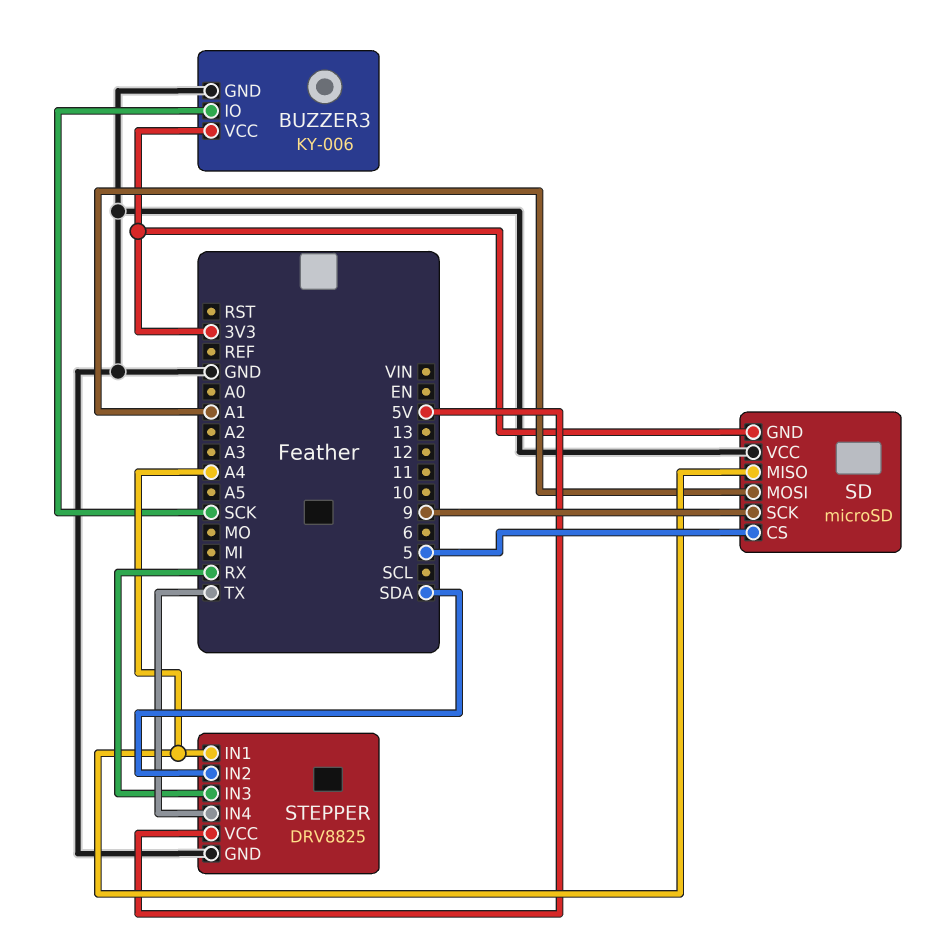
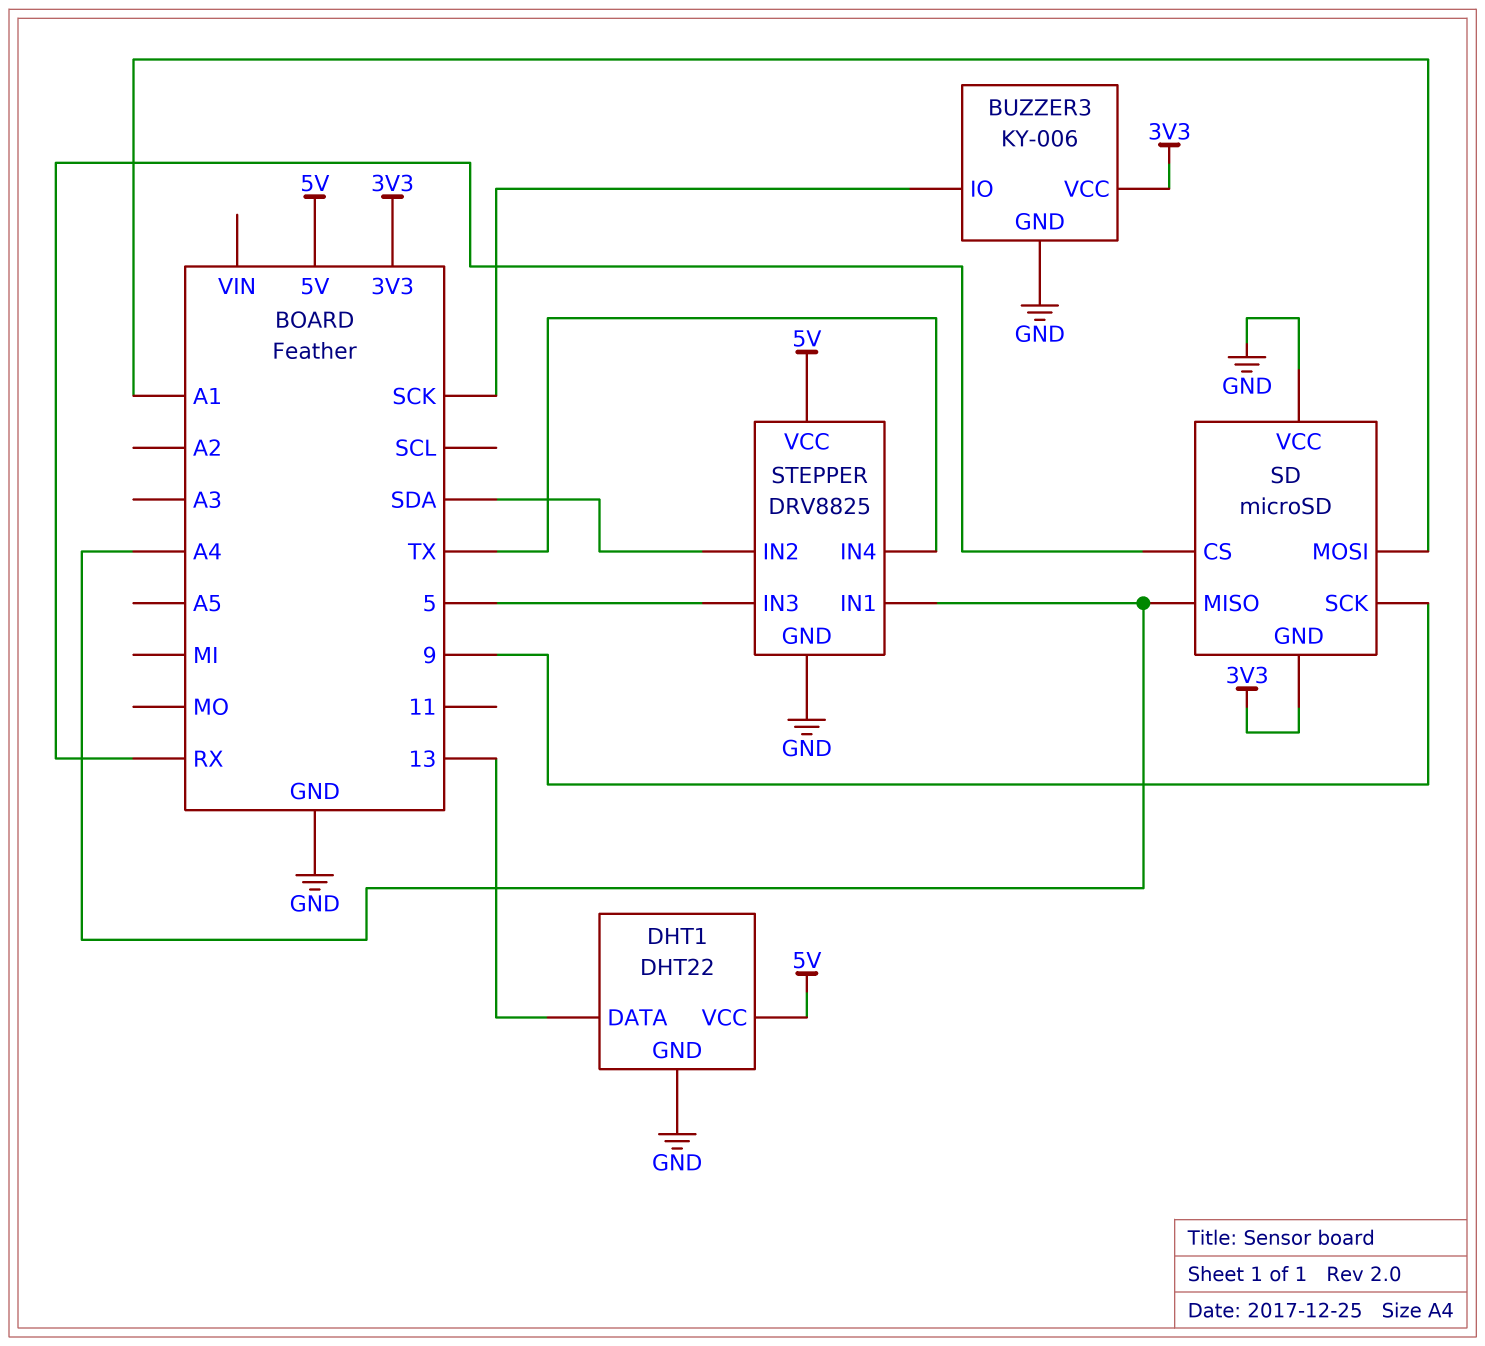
DHT1: none -> DHT22
DHT1 pin DATA: none -> 13
DHT1 pin GND: none -> GND
DHT1 pin VCC: none -> 5V
SD pin CS: 5 -> RX
STEPPER pin IN3: RX -> 5

